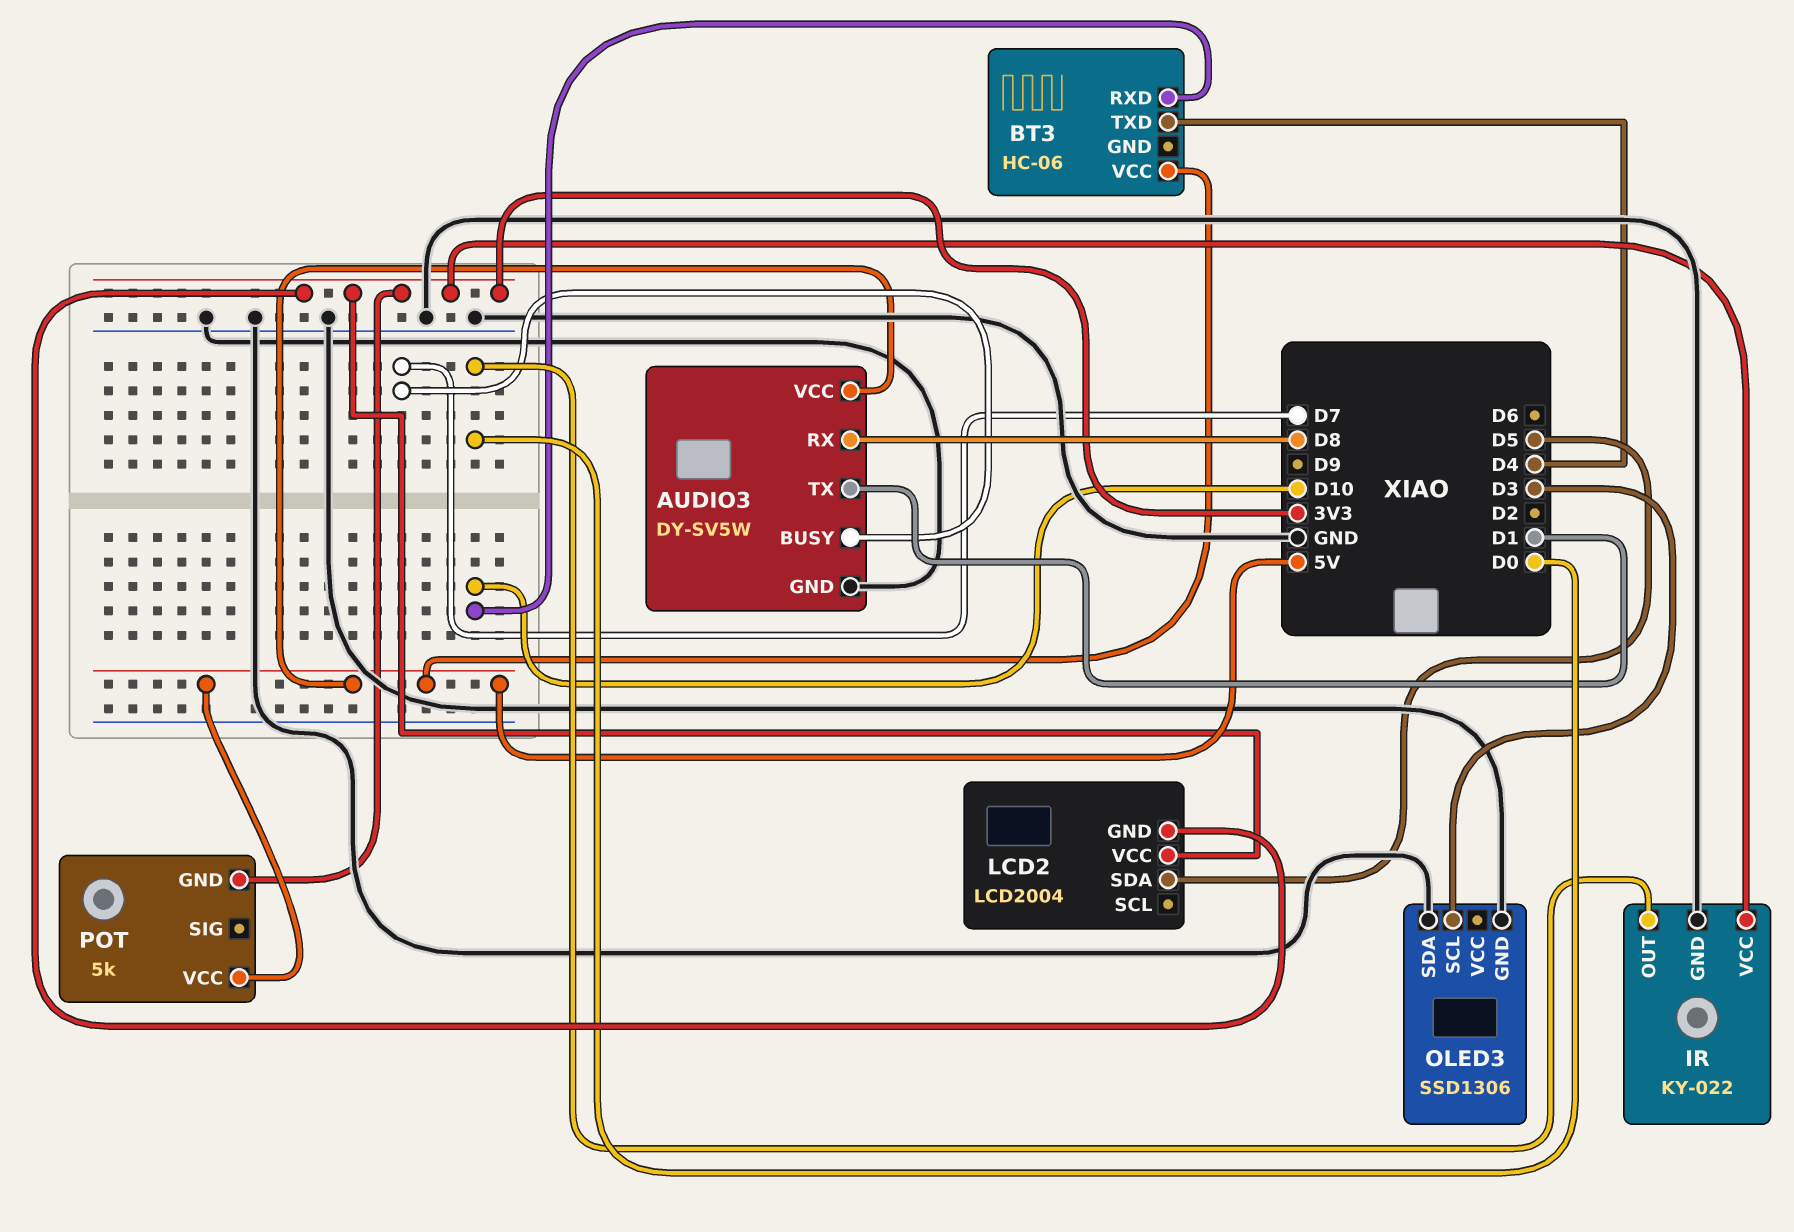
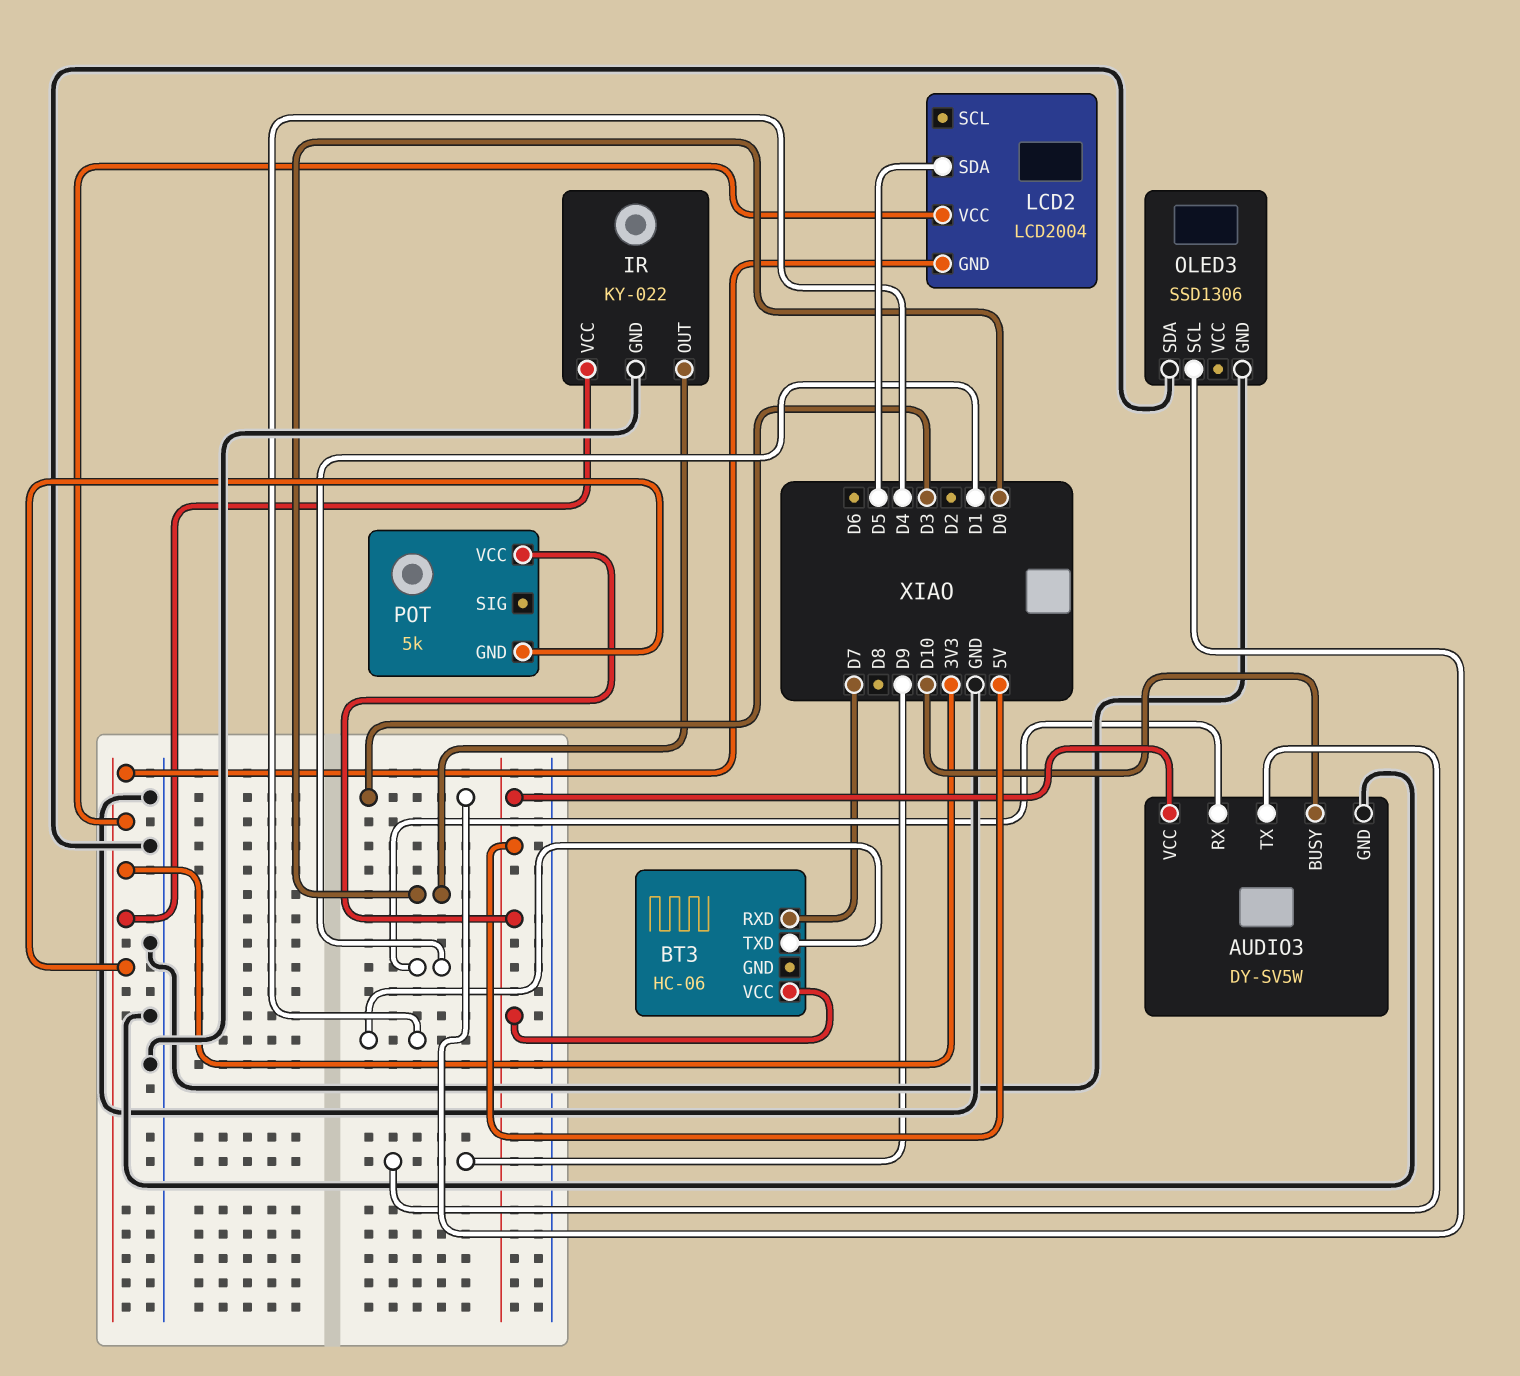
AUDIO3 pin BUSY: D7 -> D10
AUDIO3 pin RX: D8 -> D1
AUDIO3 pin TX: D1 -> D9
BT3 pin RXD: D10 -> D7

